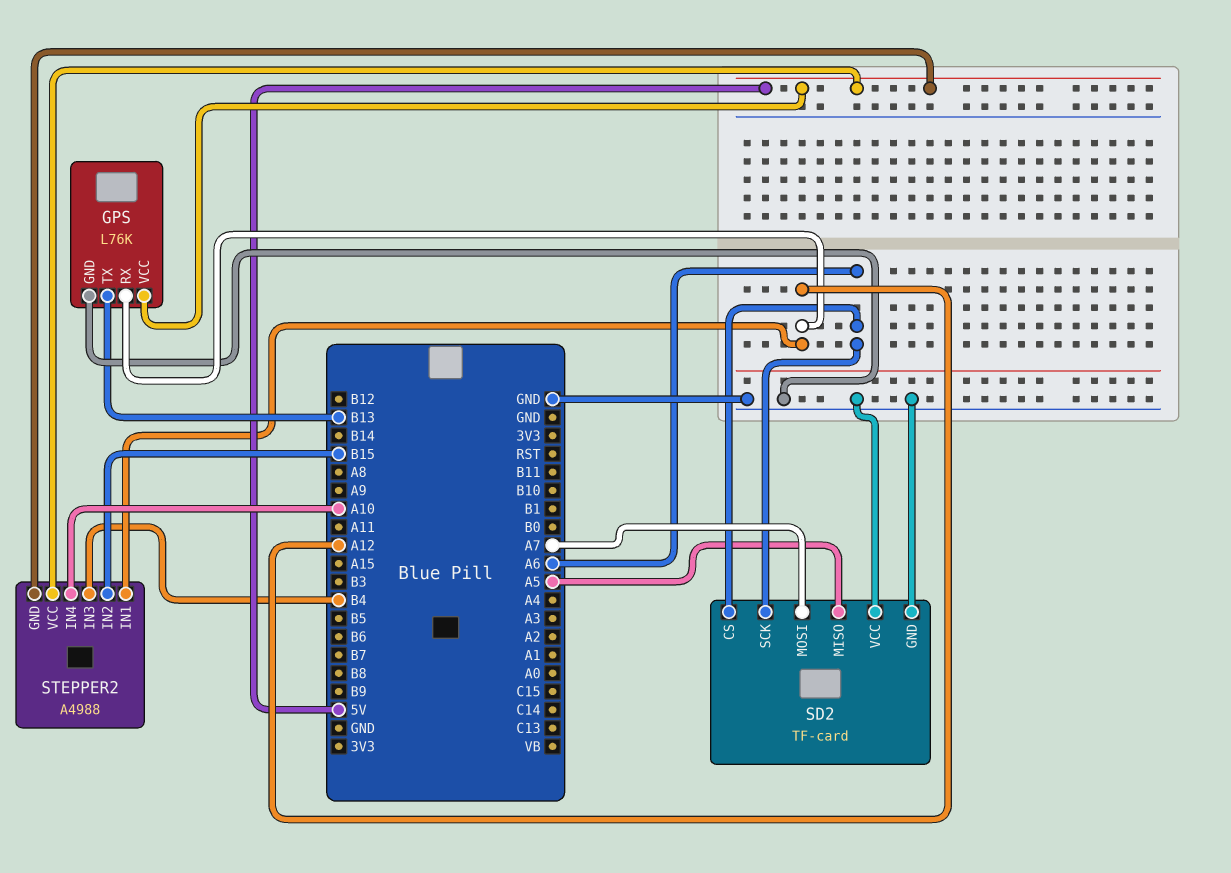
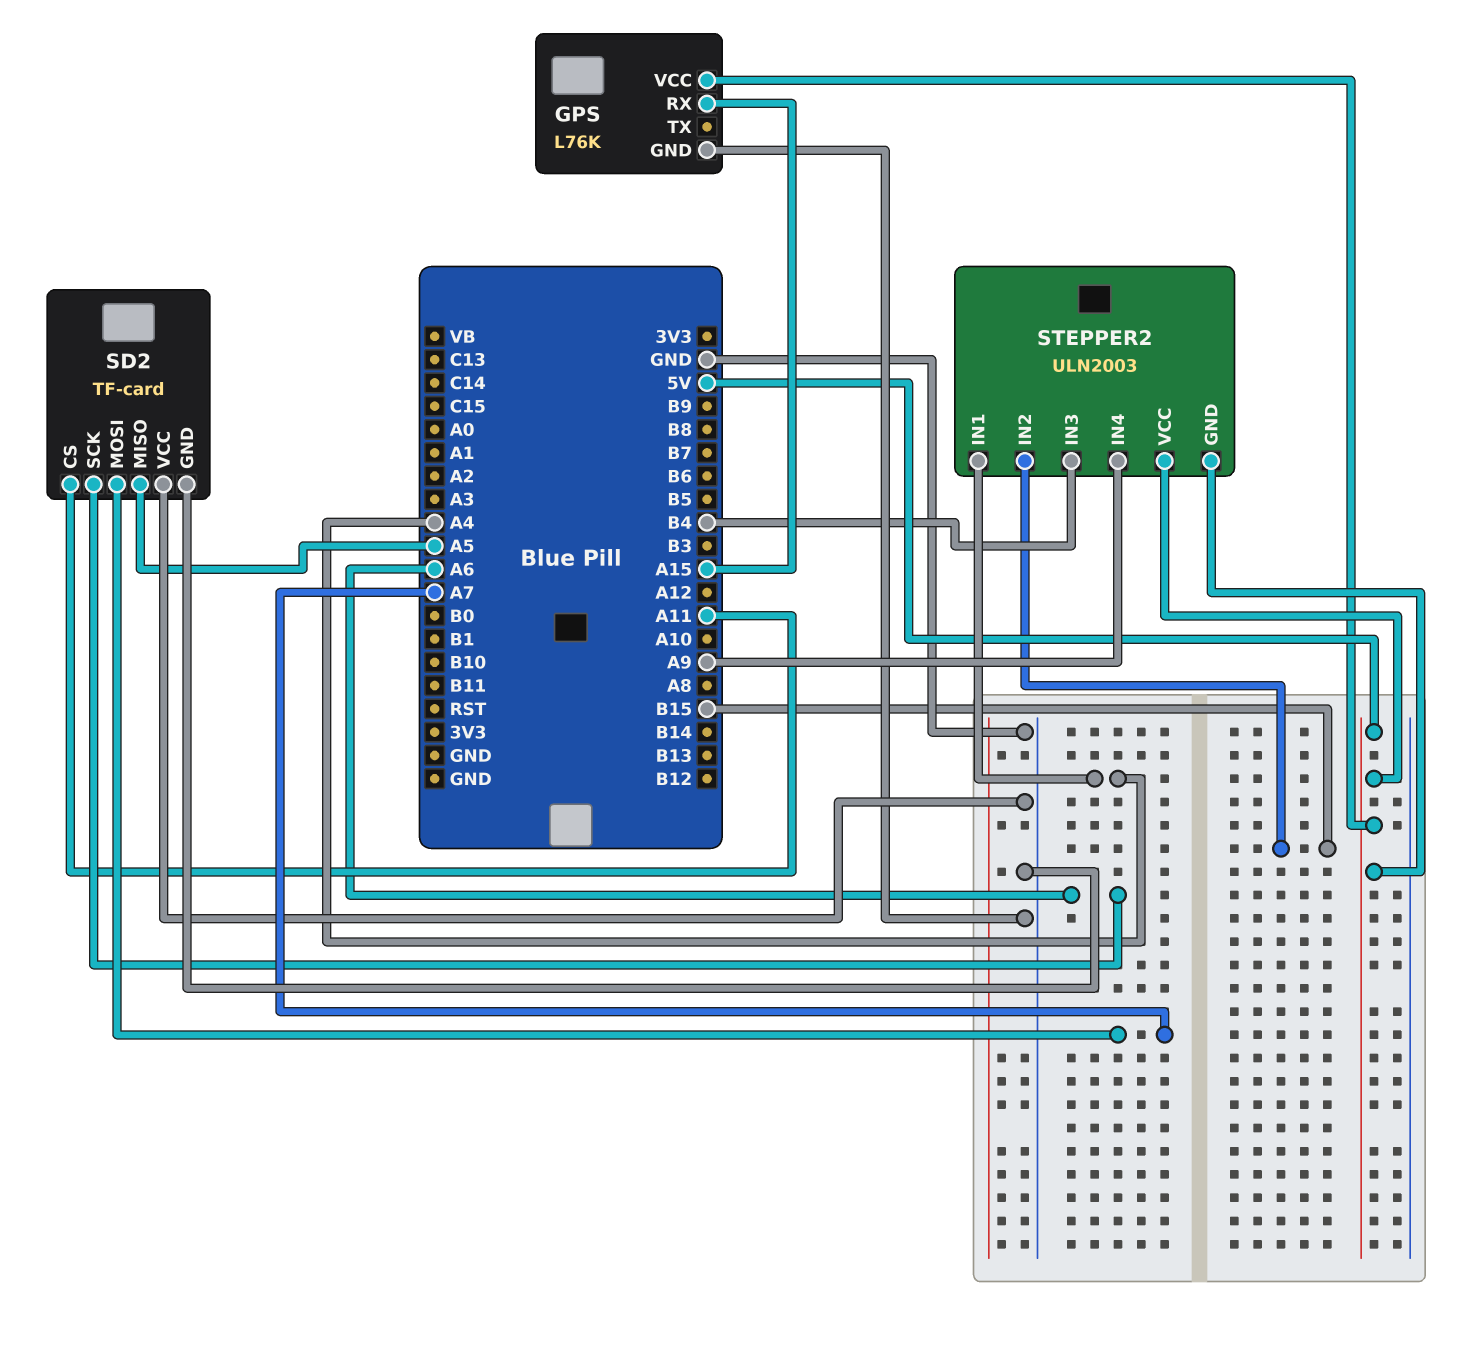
GPS pin RX: A12 -> A15
GPS pin TX: B13 -> none
SD2 pin CS: A6 -> A11
STEPPER2: A4988 -> ULN2003
STEPPER2 pin IN1: A12 -> A4
STEPPER2 pin IN4: A10 -> A9

